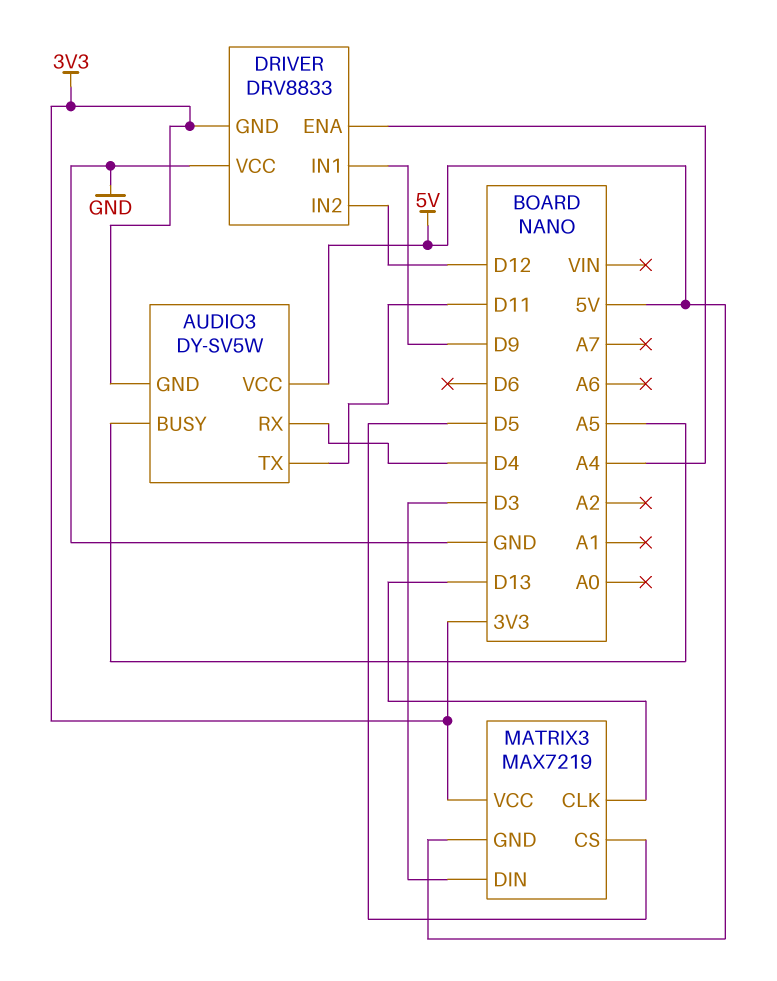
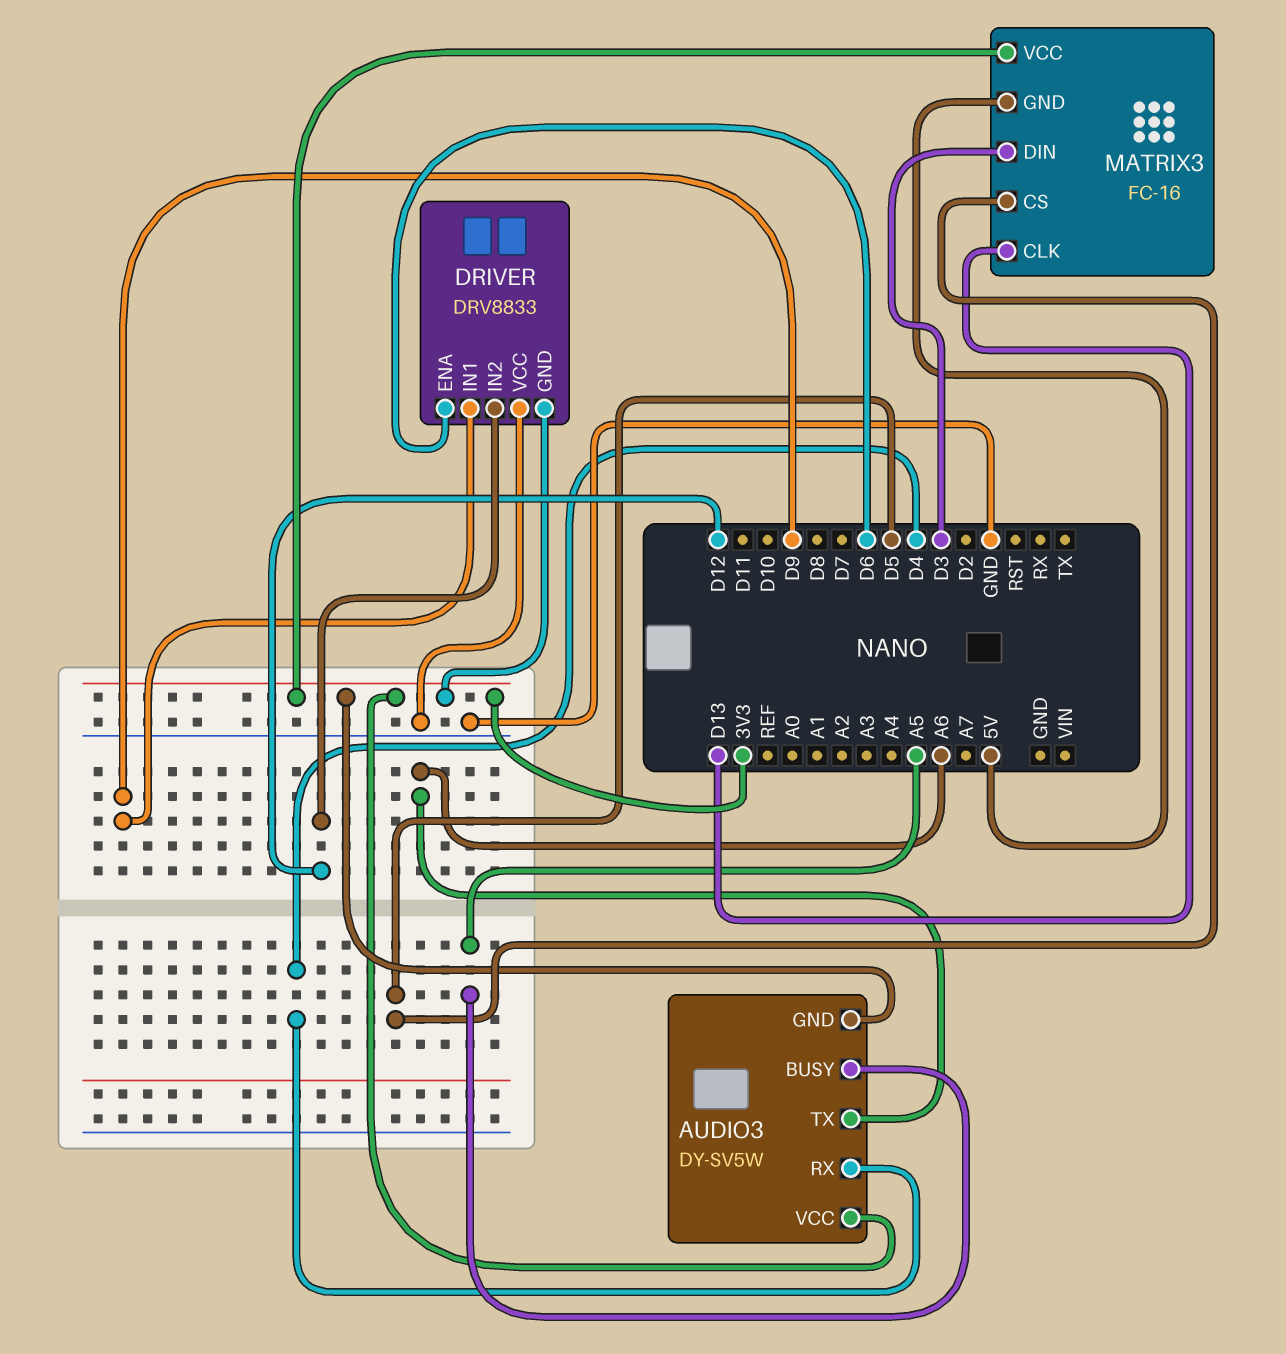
AUDIO3 pin TX: D11 -> A6
AUDIO3 pin VCC: 5V -> 3V3
DRIVER pin ENA: A4 -> D6
MATRIX3: MAX7219 -> FC-16

